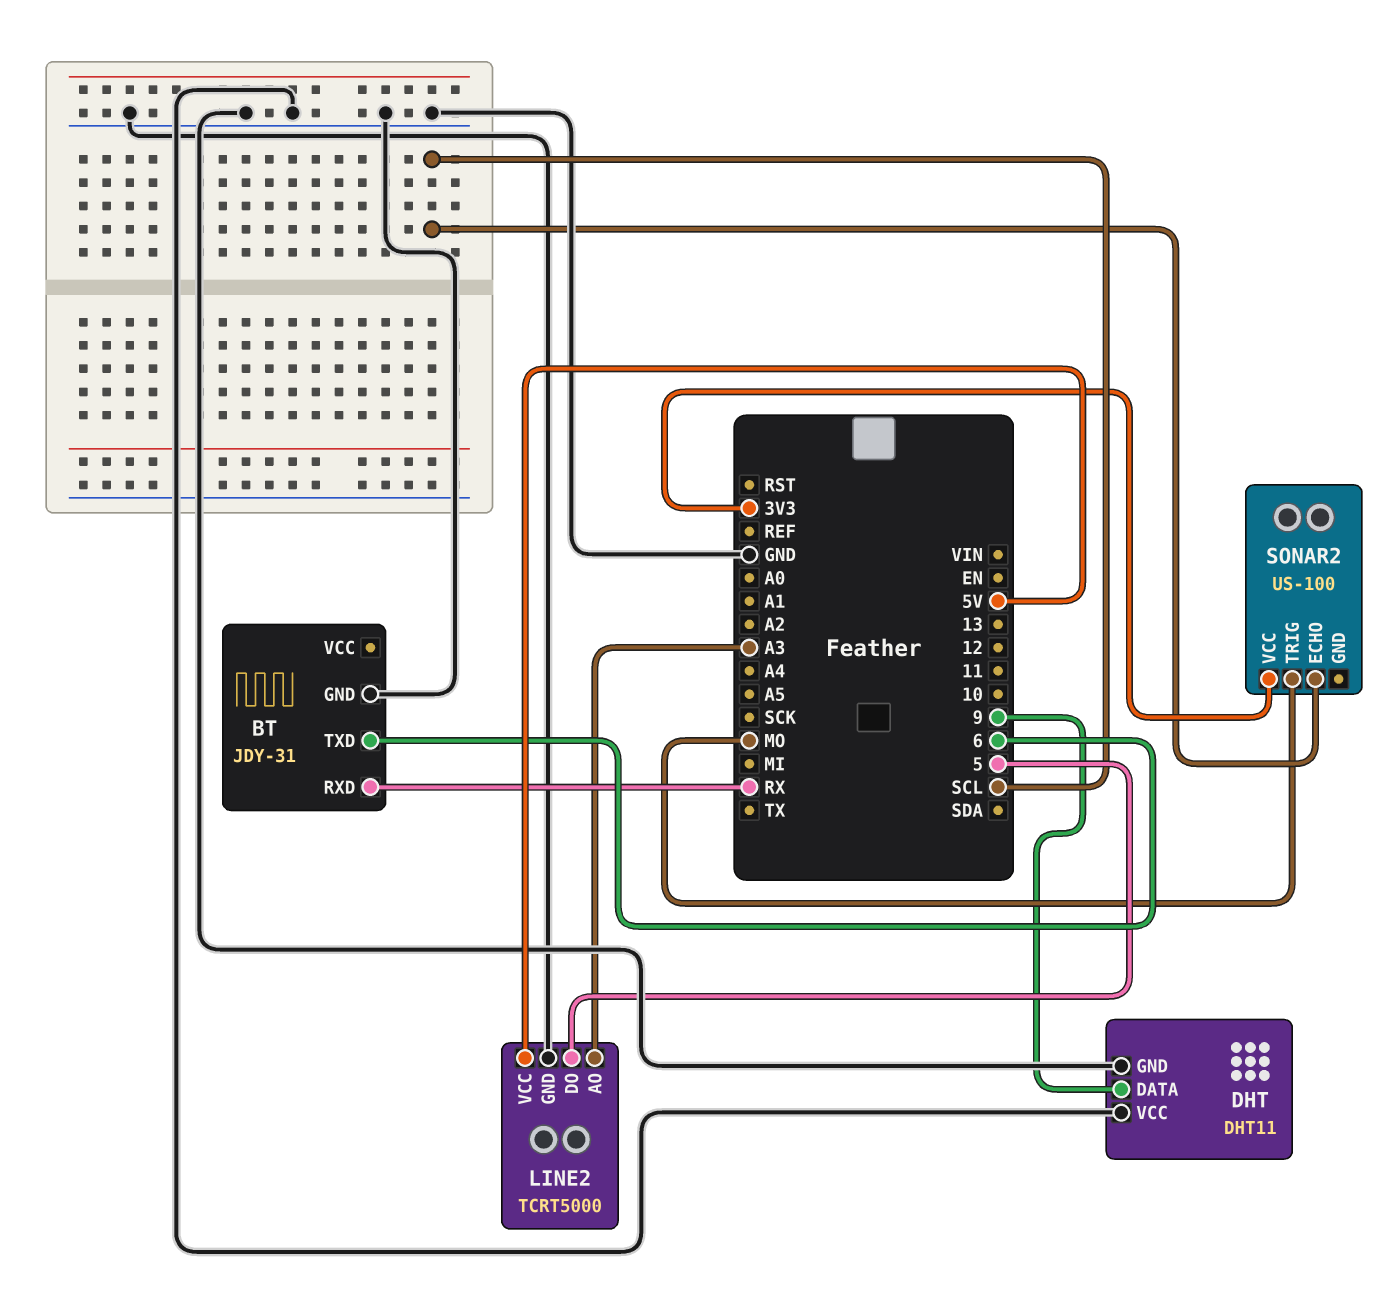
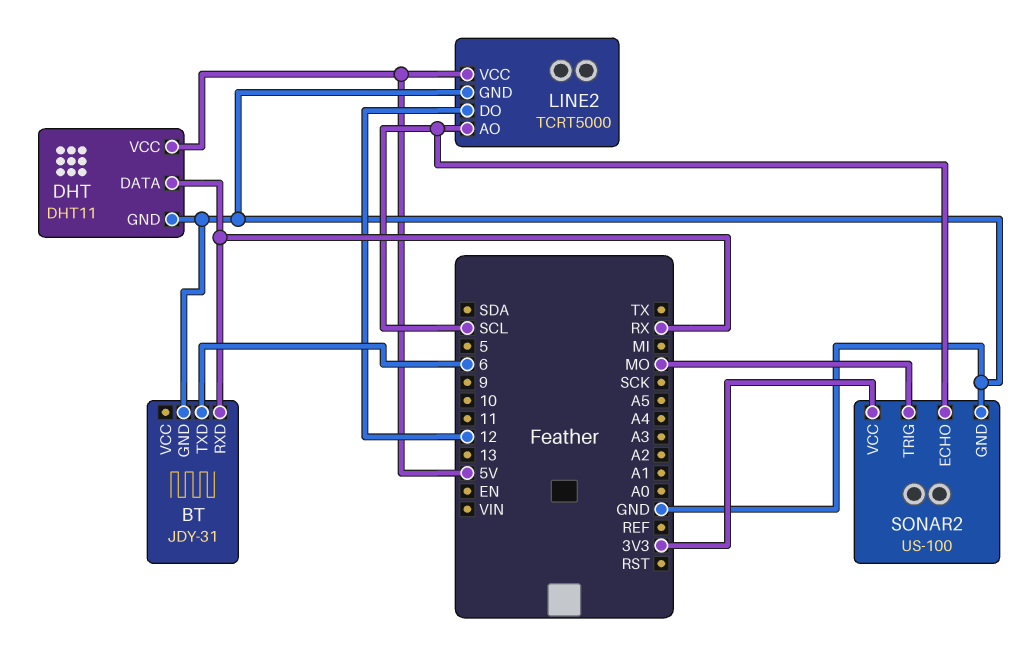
DHT pin DATA: 9 -> RX
DHT pin VCC: GND -> 5V
LINE2 pin AO: A3 -> SCL
LINE2 pin DO: 5 -> 12
SONAR2 pin GND: none -> GND

